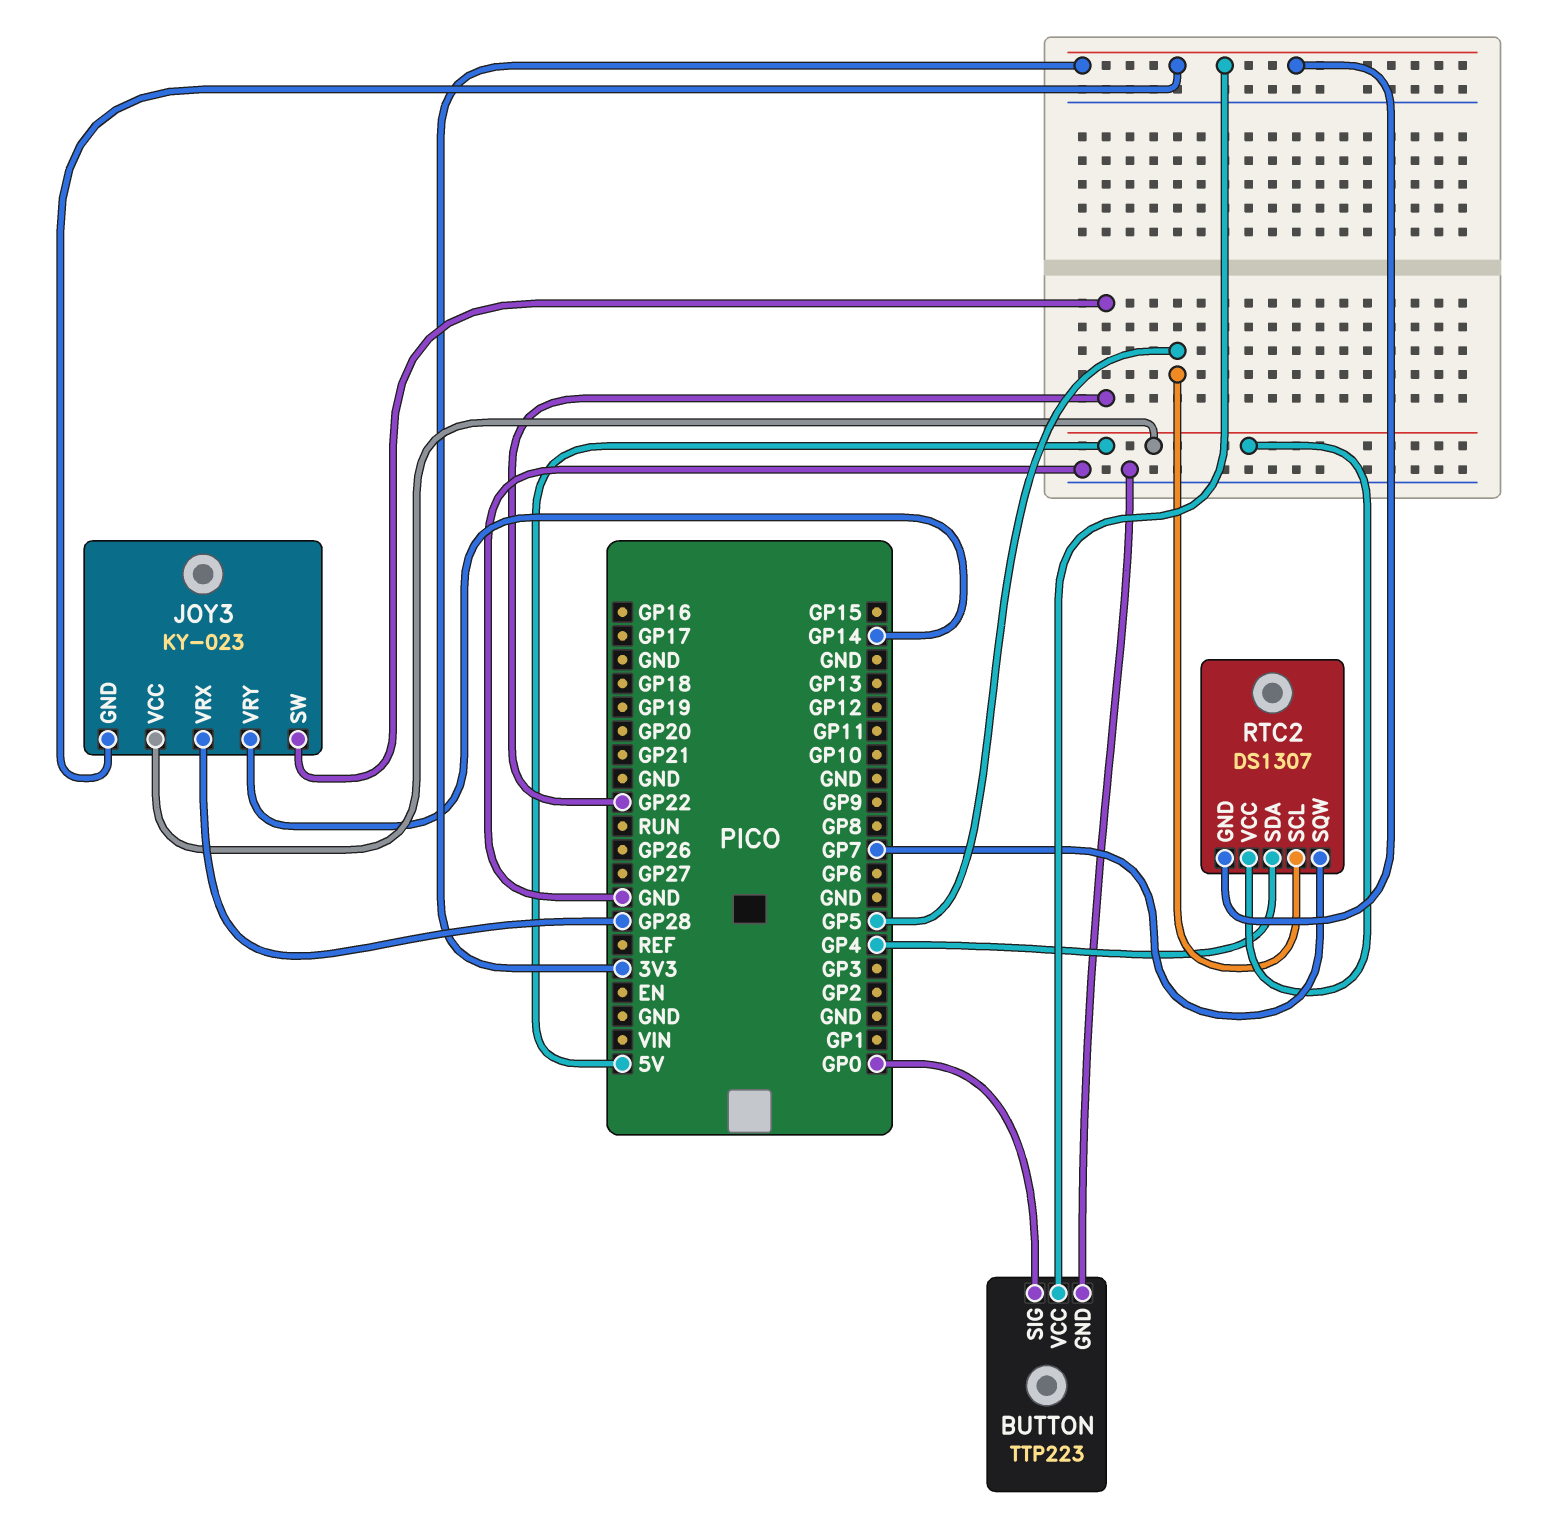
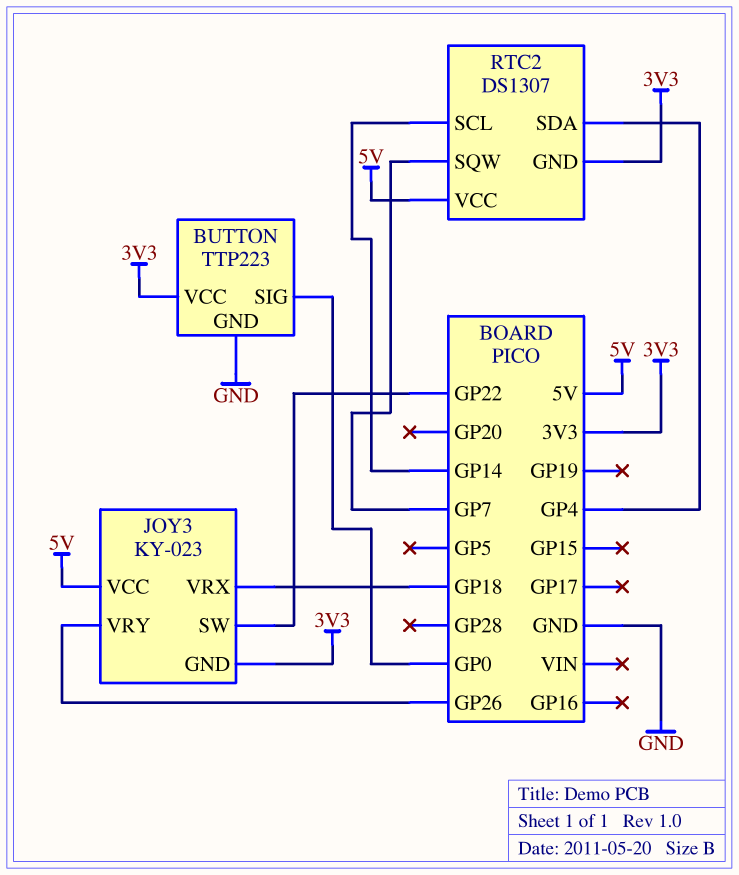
JOY3 pin VRX: GP28 -> GP18
JOY3 pin VRY: GP14 -> GP26
RTC2 pin SCL: GP5 -> GP14

